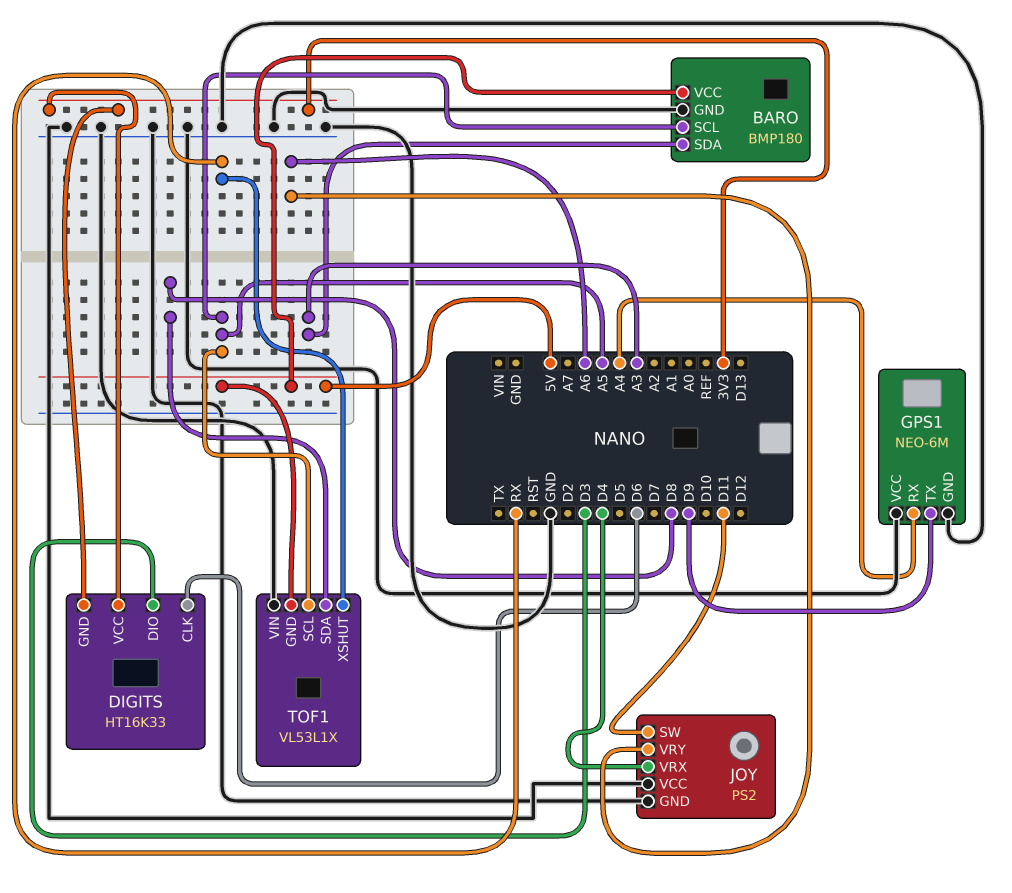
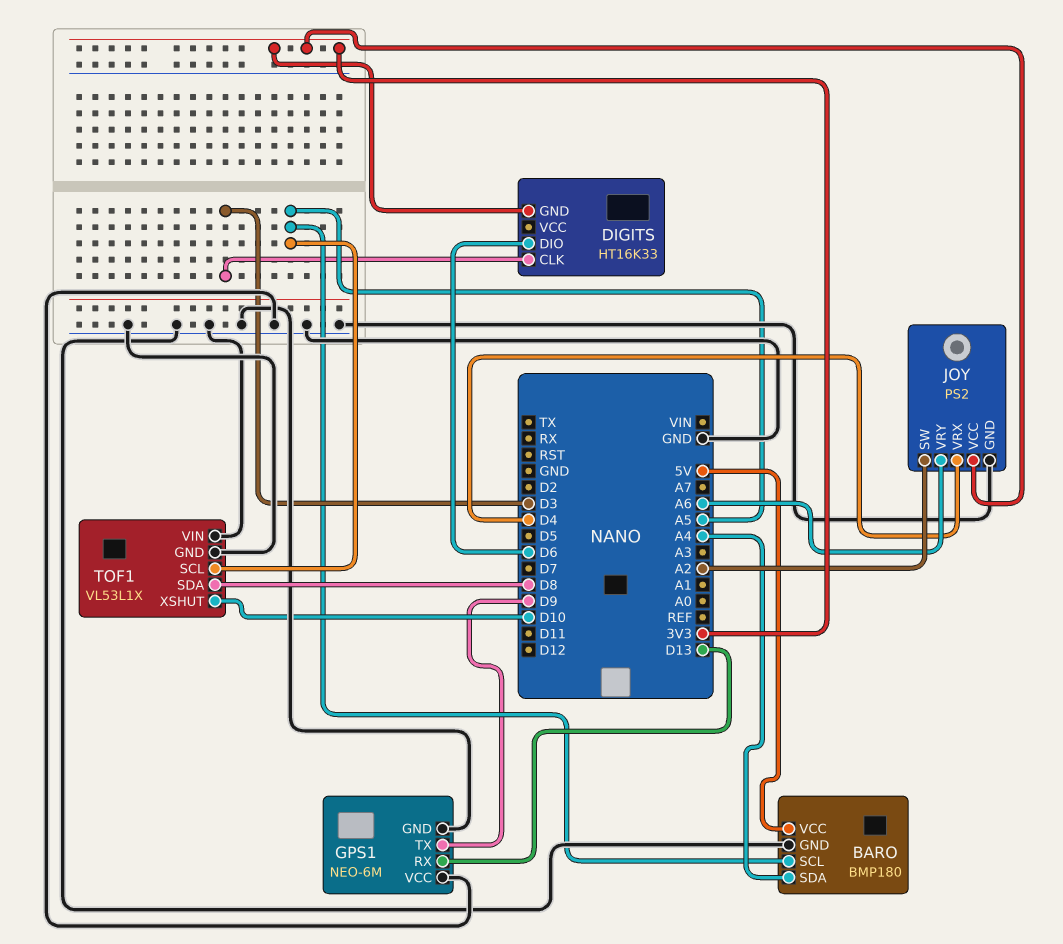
BARO pin SDA: A3 -> A4
DIGITS pin CLK: D6 -> D3
DIGITS pin DIO: D3 -> D6
DIGITS pin VCC: 3V3 -> none
GPS1 pin RX: A4 -> D13
JOY pin SW: D11 -> A2
JOY pin VCC: GND -> 3V3
TOF1 pin GND: 5V -> GND
TOF1 pin XSHUT: RX -> D10

